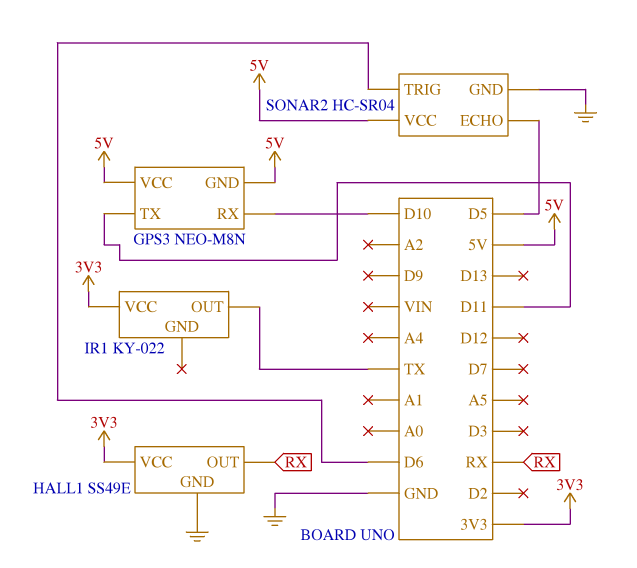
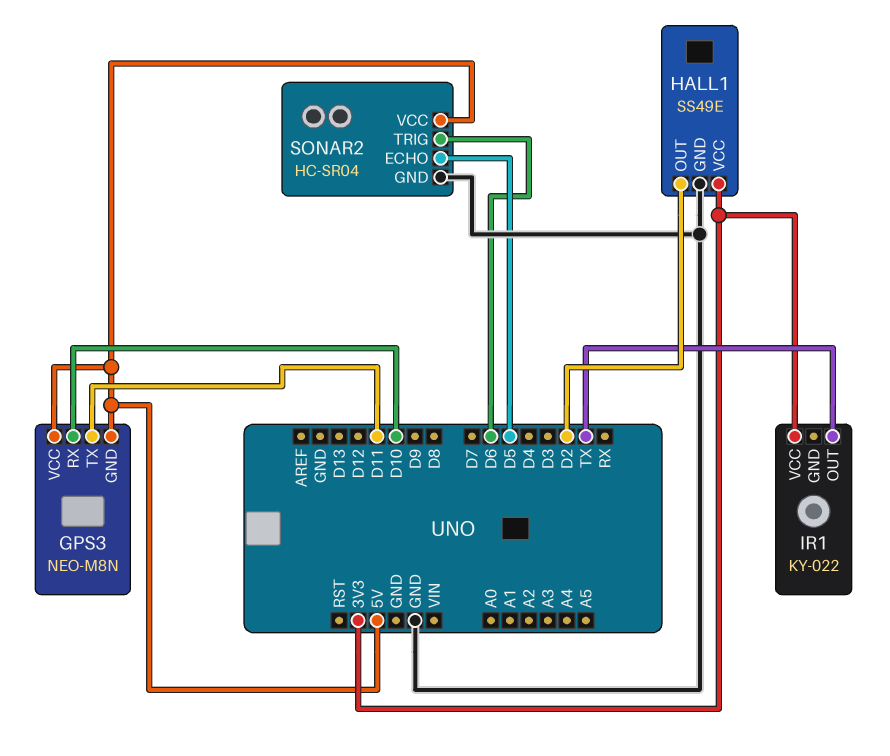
HALL1 pin OUT: RX -> D2

